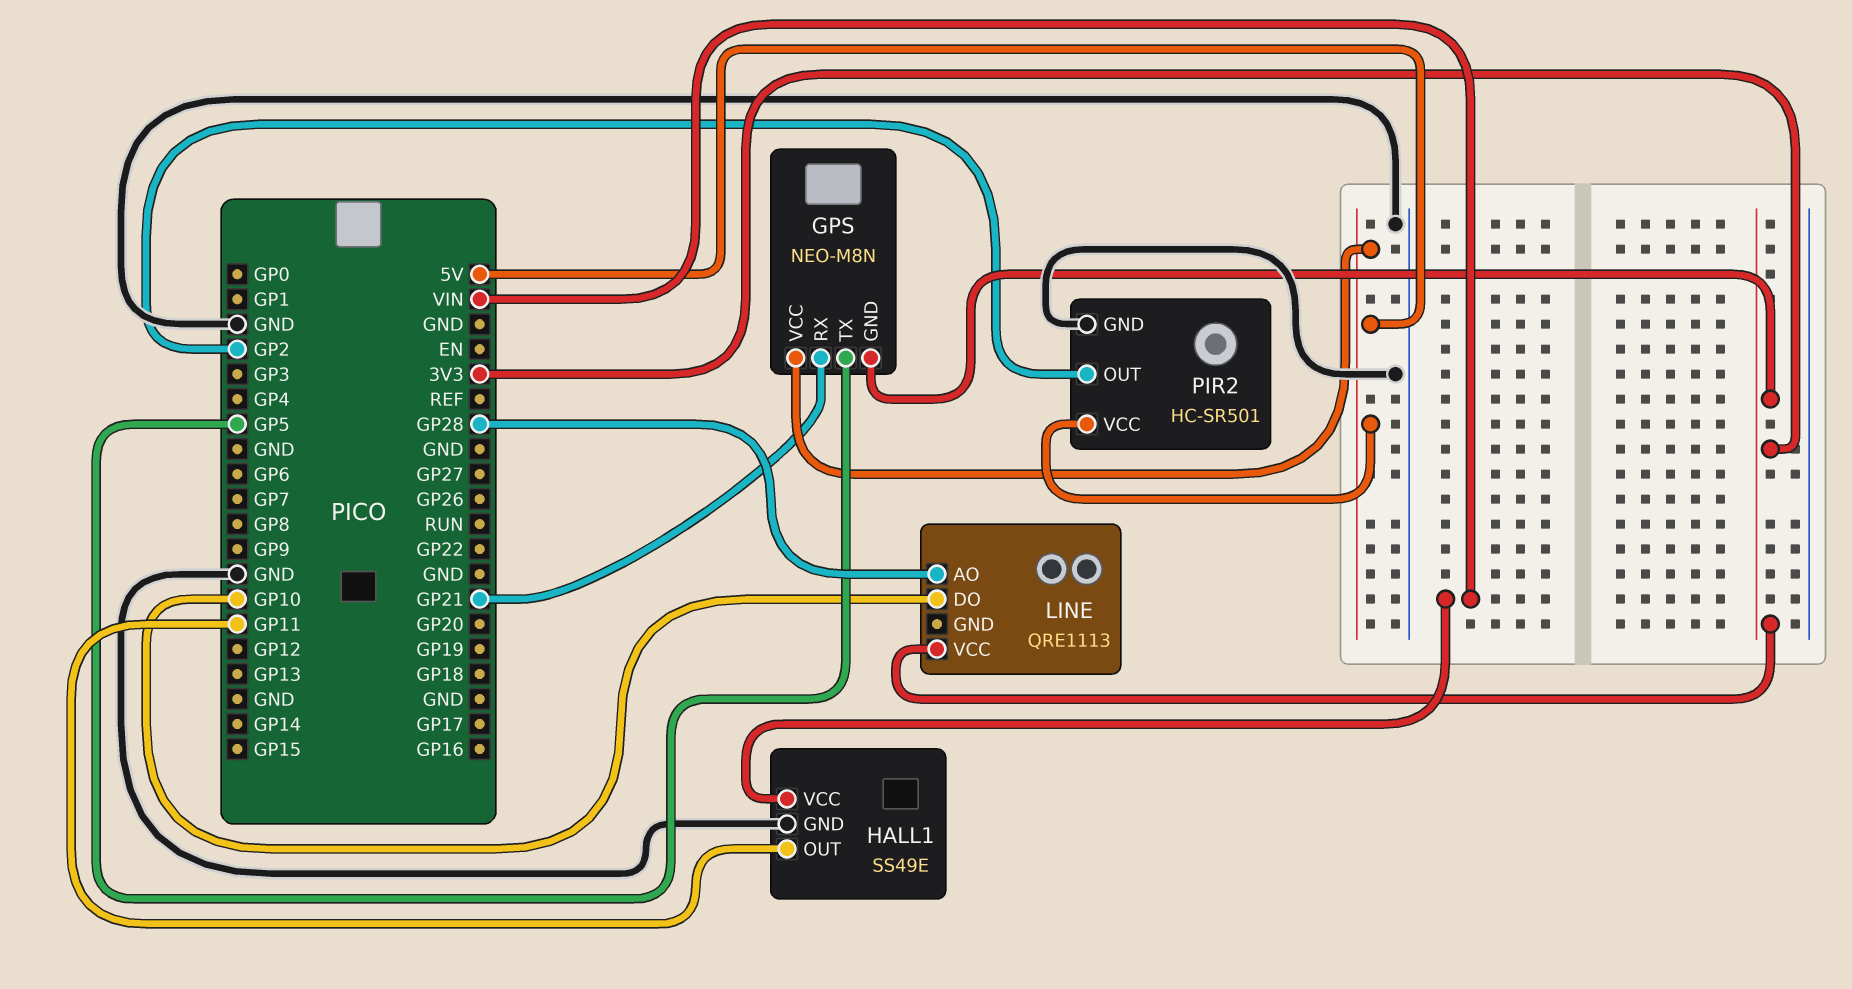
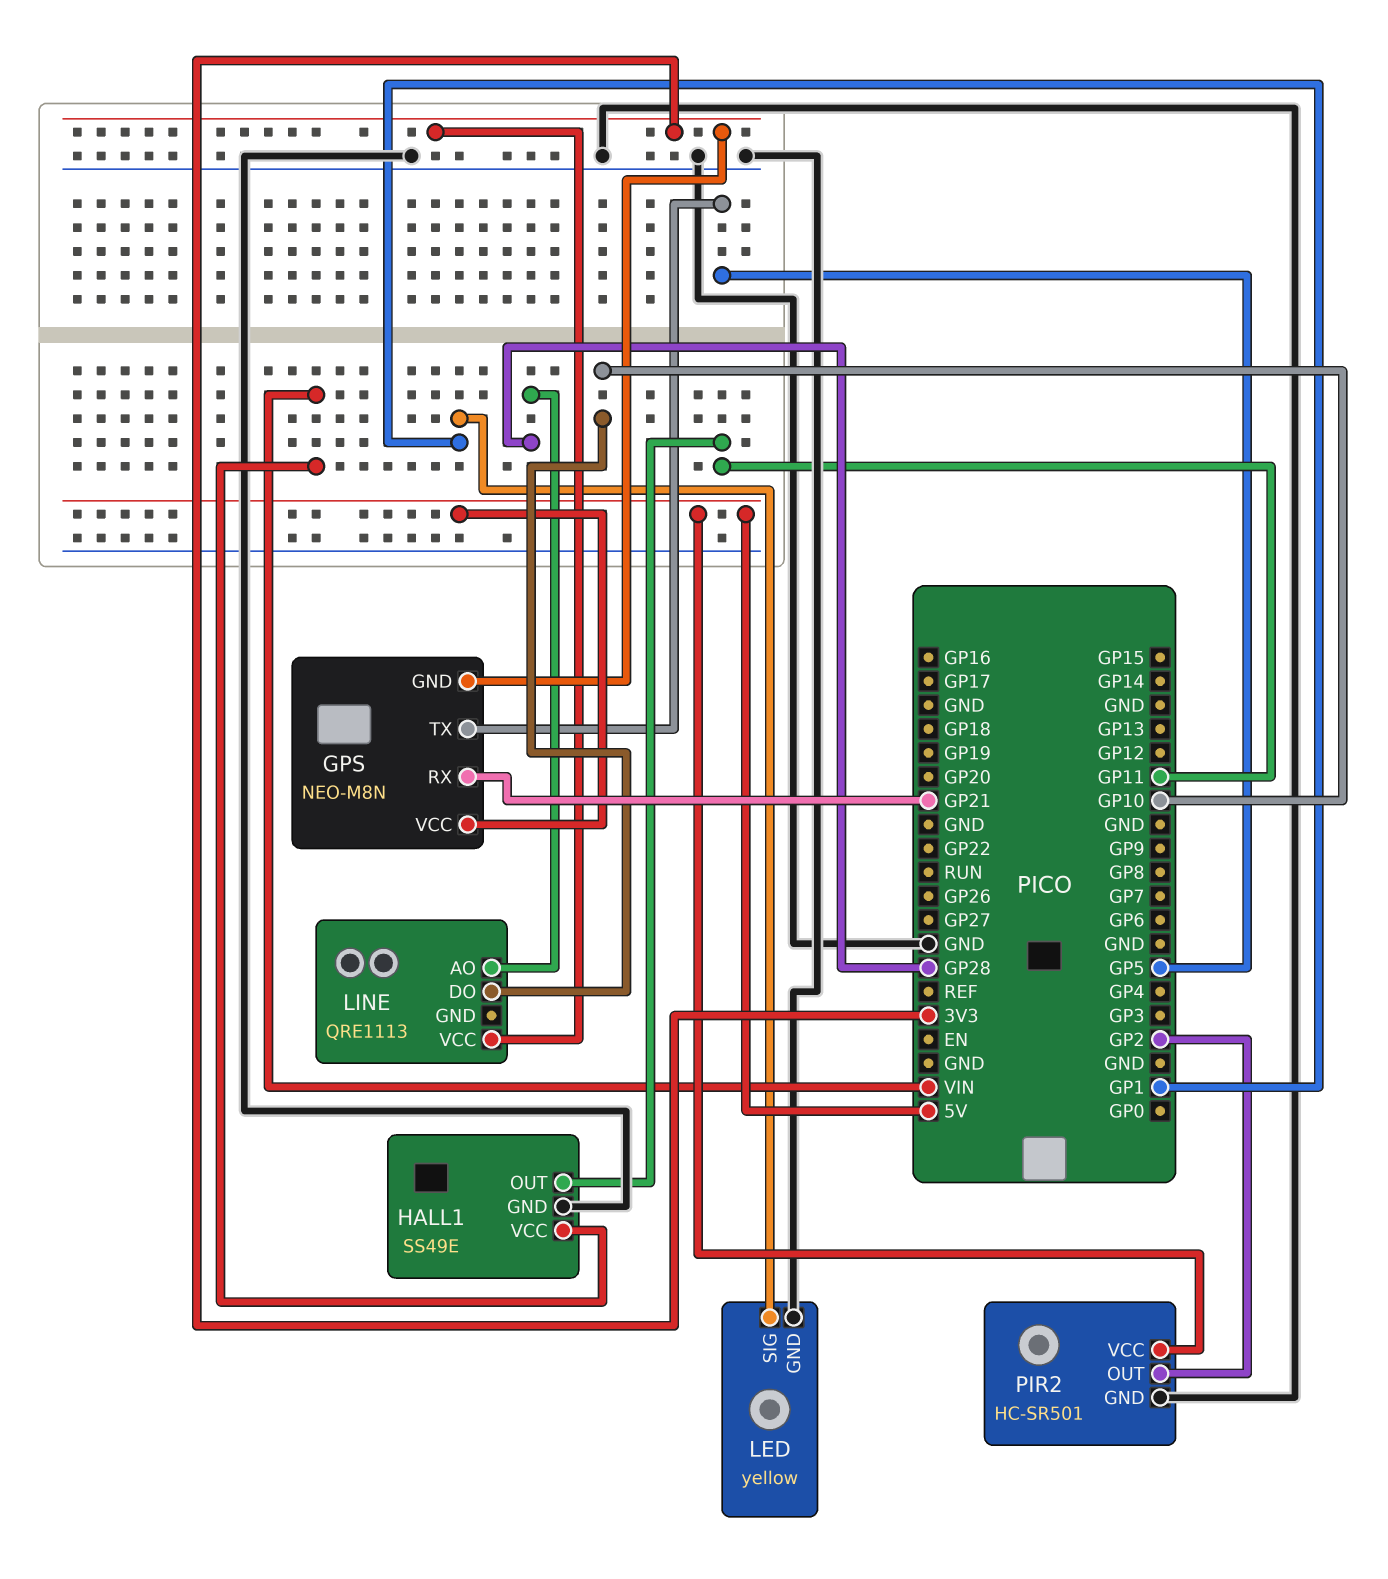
LED: none -> yellow
LED pin GND: none -> GND
LED pin SIG: none -> GP1

